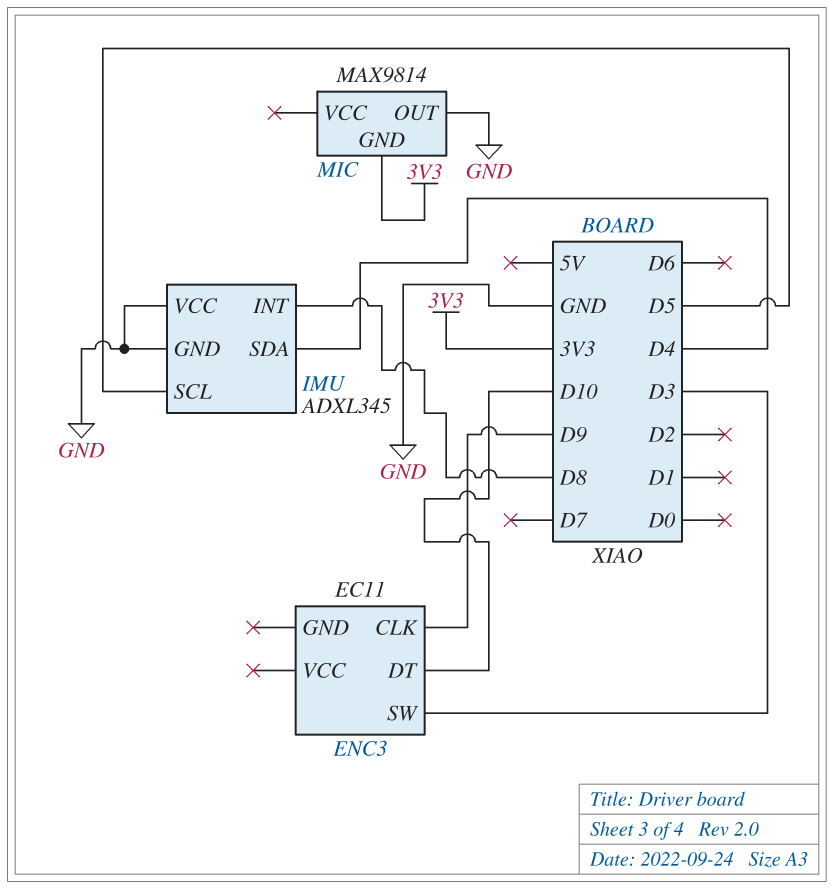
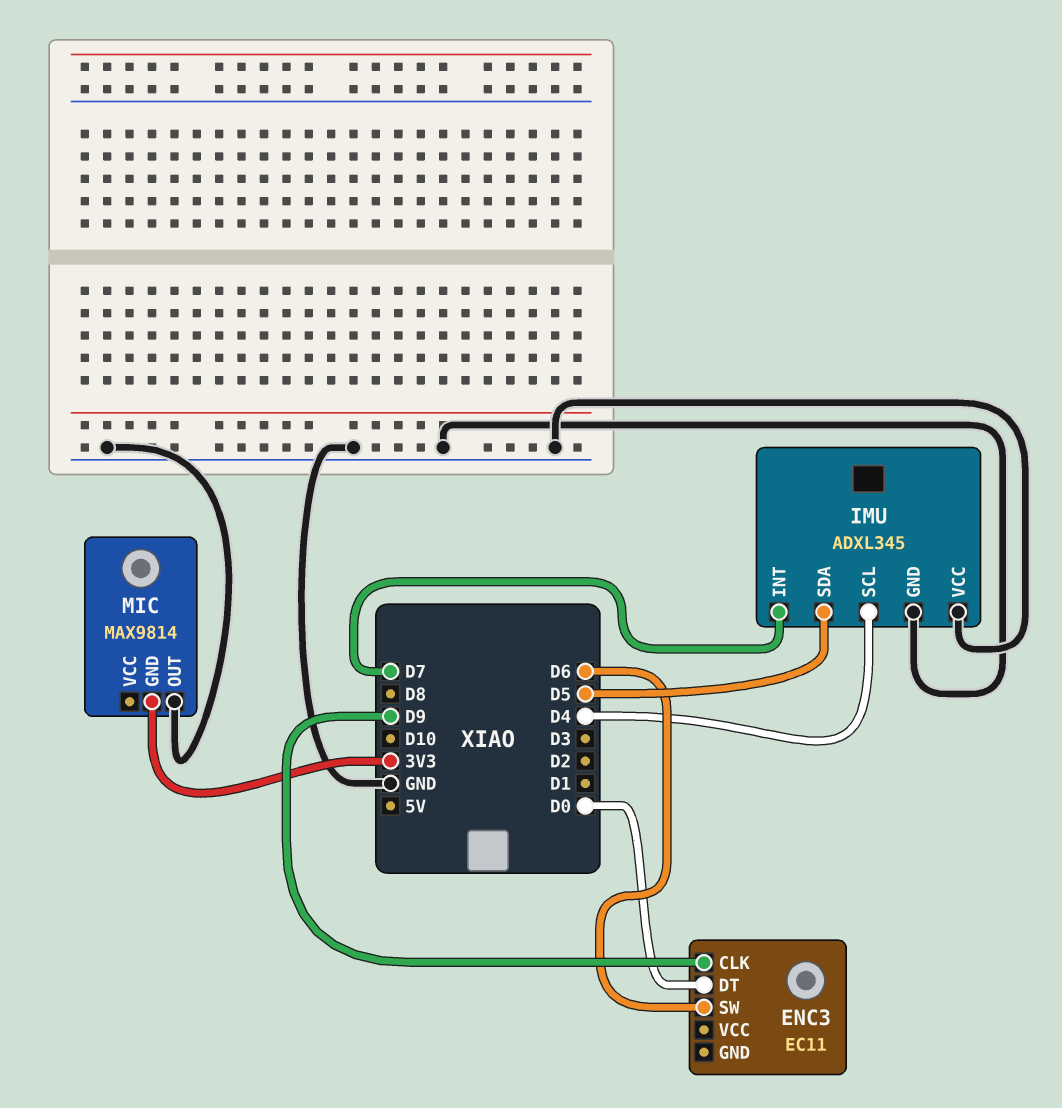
ENC3 pin DT: D10 -> D0
ENC3 pin SW: D3 -> D6
IMU pin INT: D8 -> D7
IMU pin SCL: D5 -> D4
IMU pin SDA: D4 -> D5

